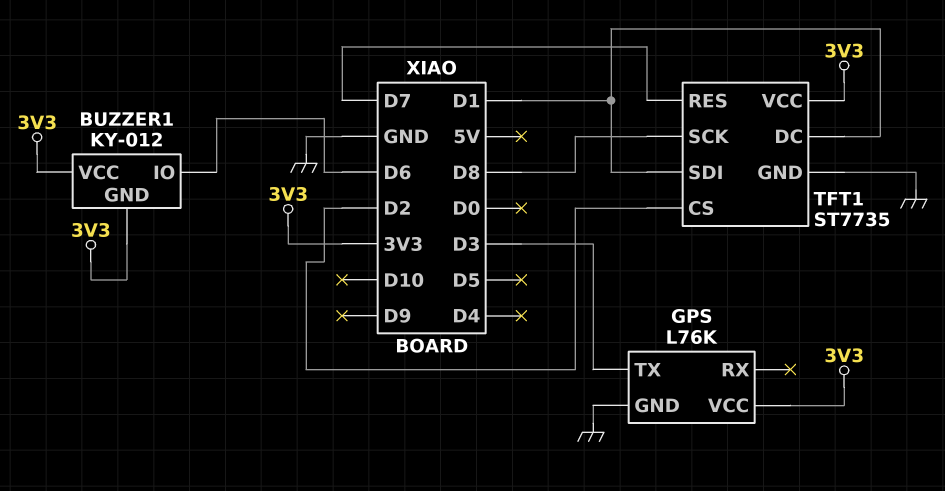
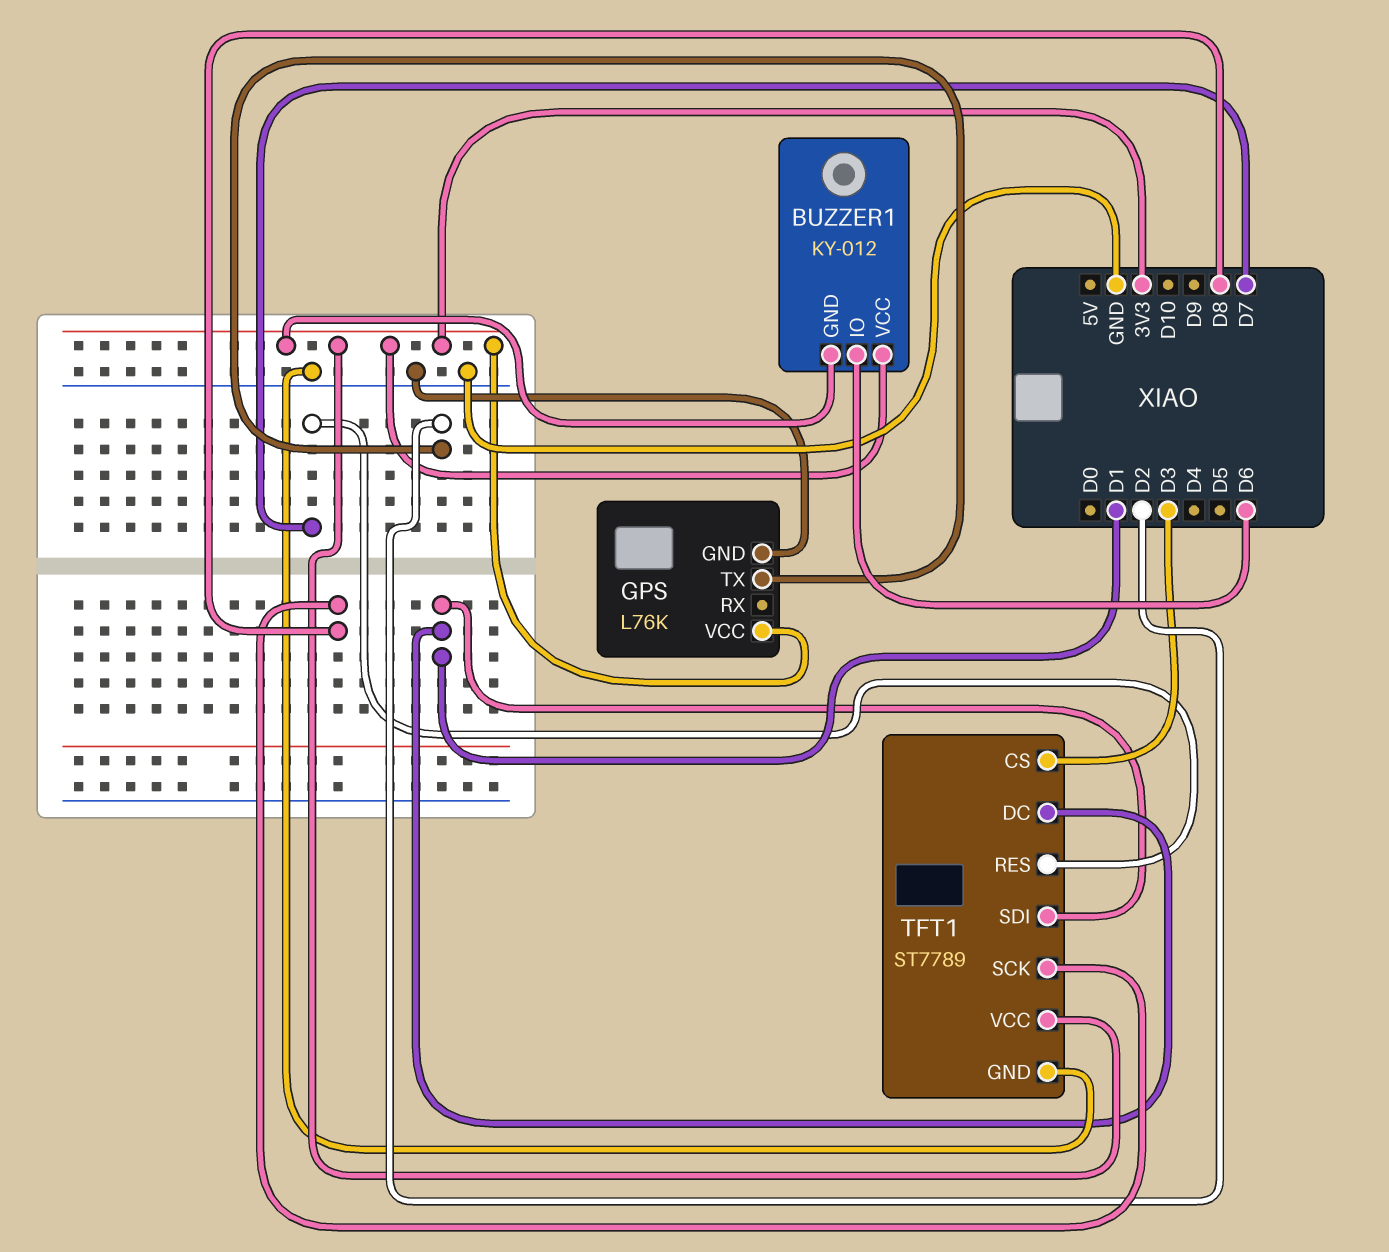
GPS pin TX: D3 -> D2
TFT1: ST7735 -> ST7789
TFT1 pin CS: D2 -> D3

